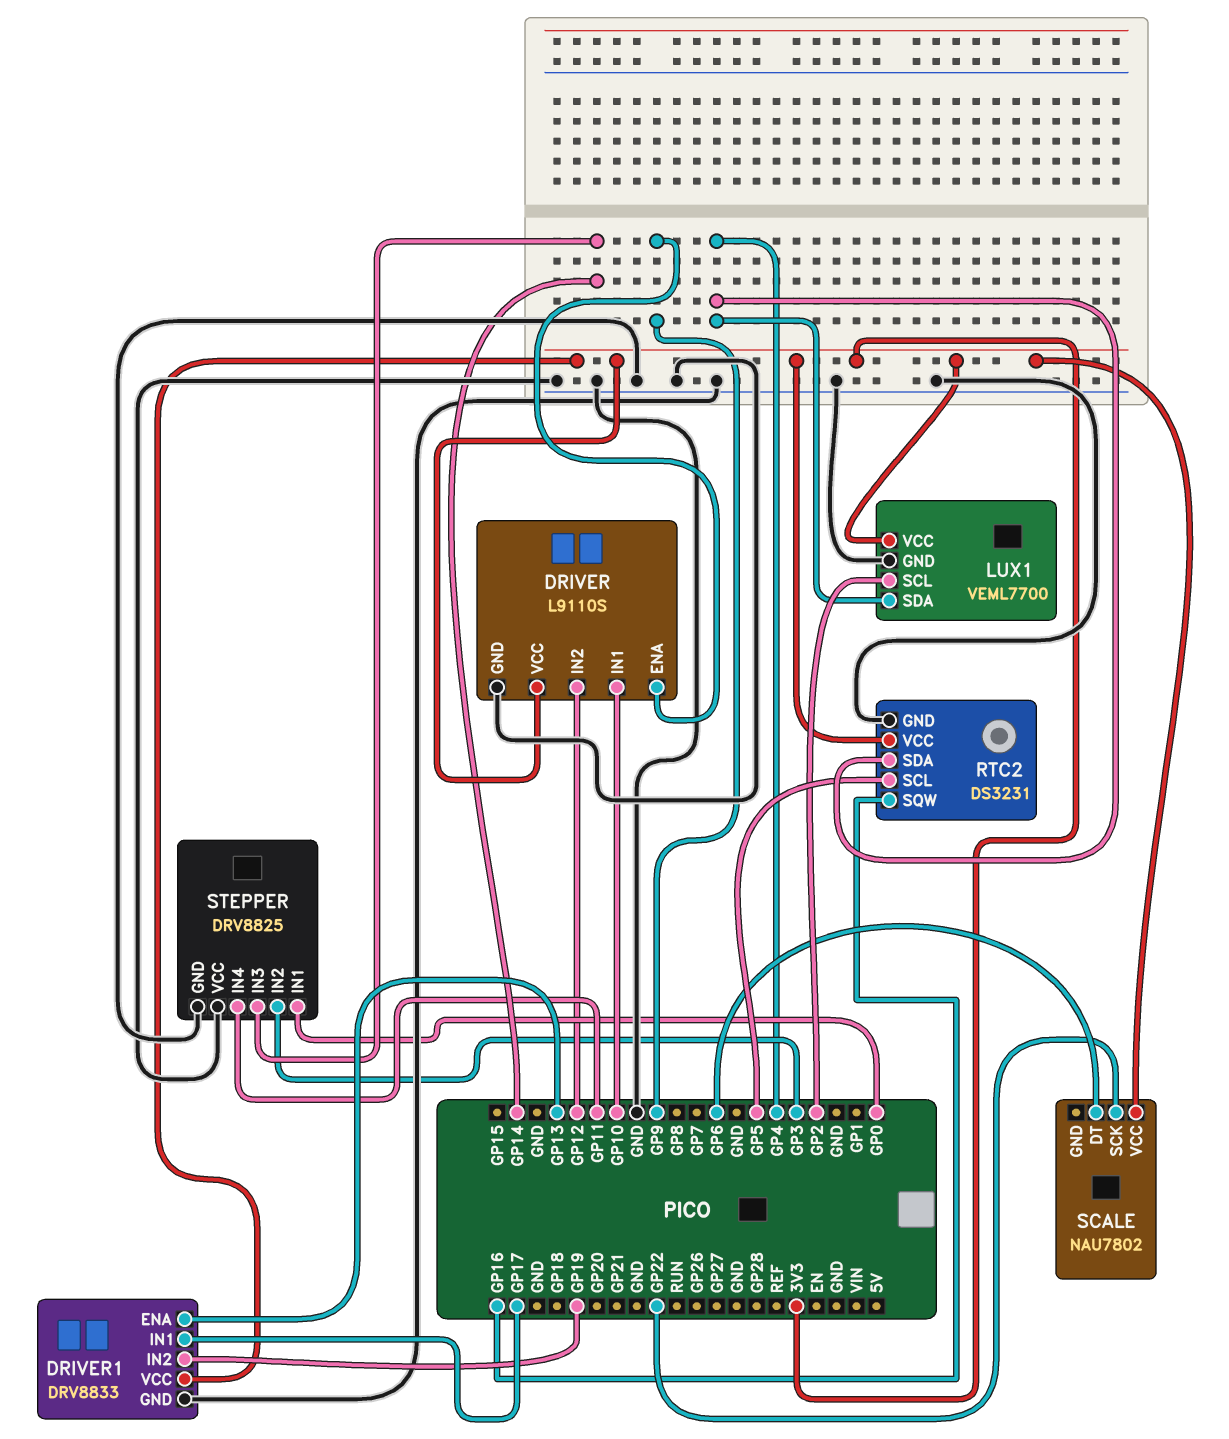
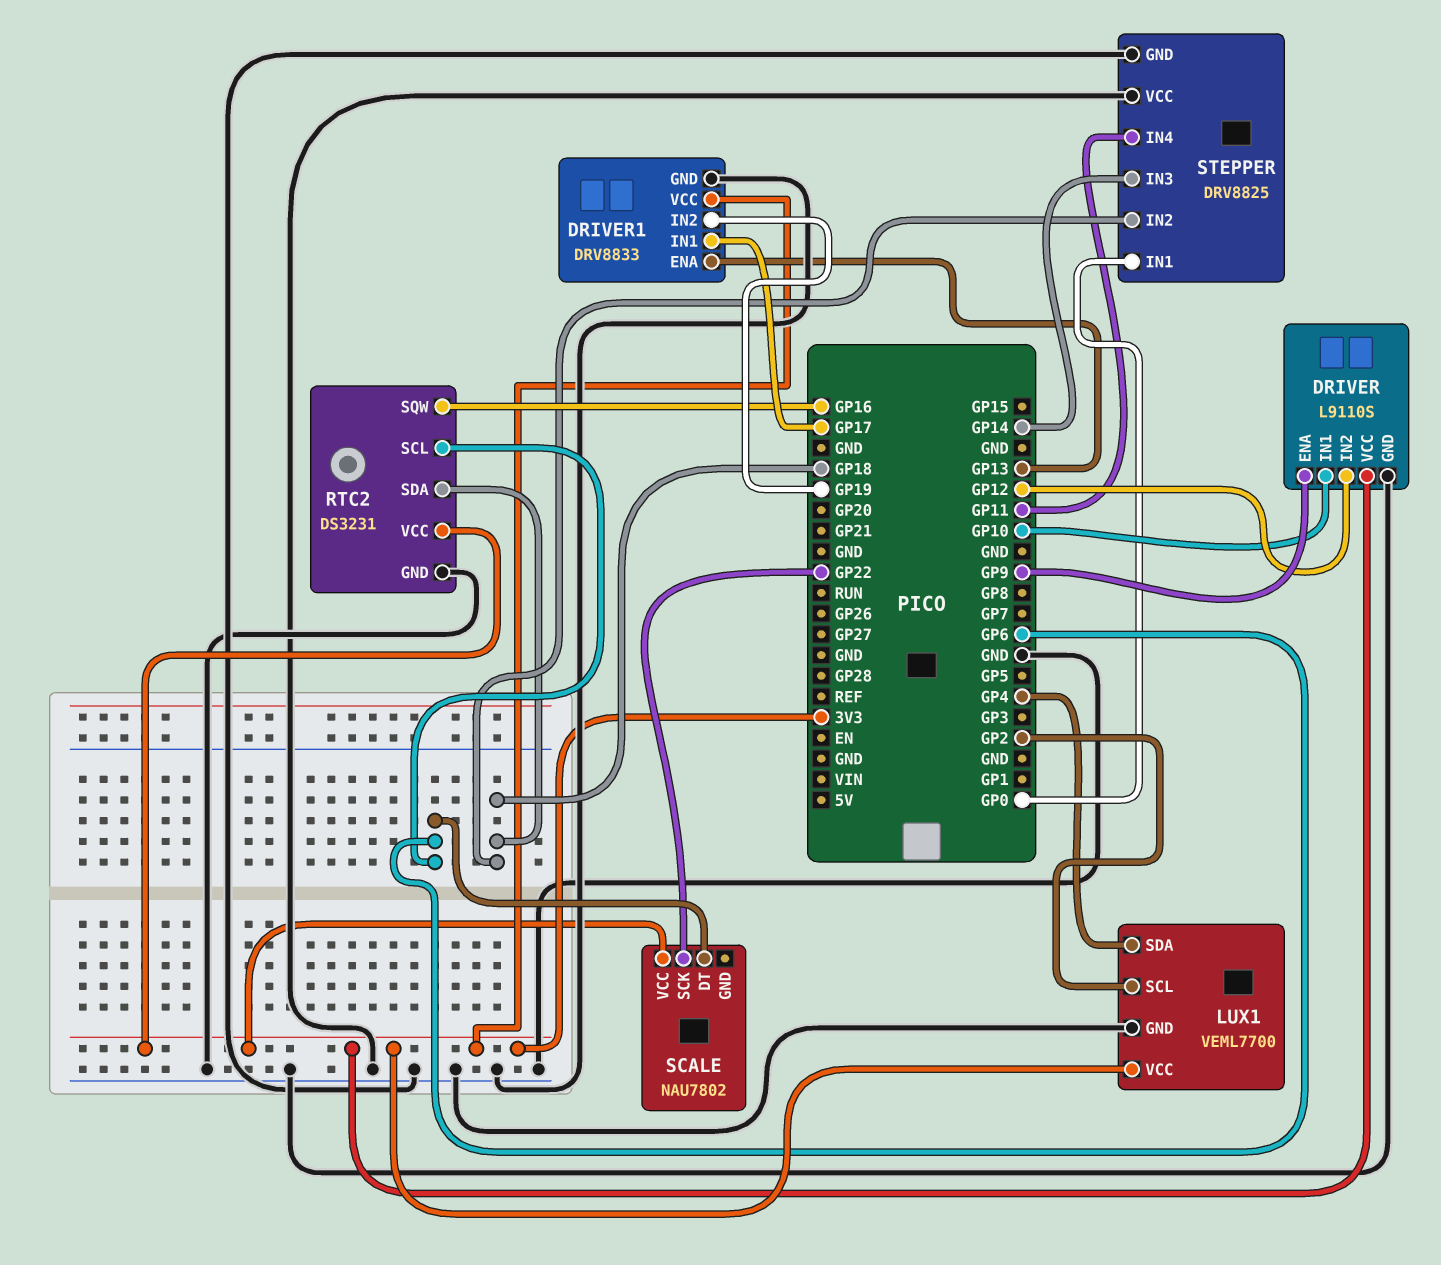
RTC2 pin SCL: GP5 -> GP6
RTC2 pin SDA: GP4 -> GP18
STEPPER pin IN2: GP3 -> GP18

